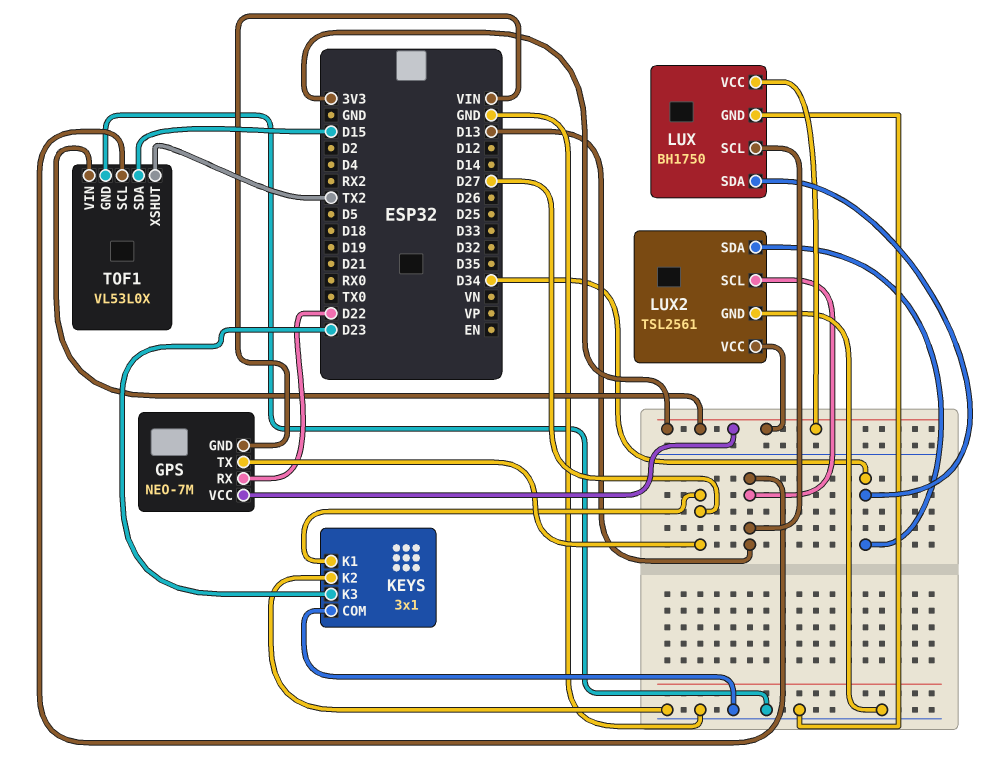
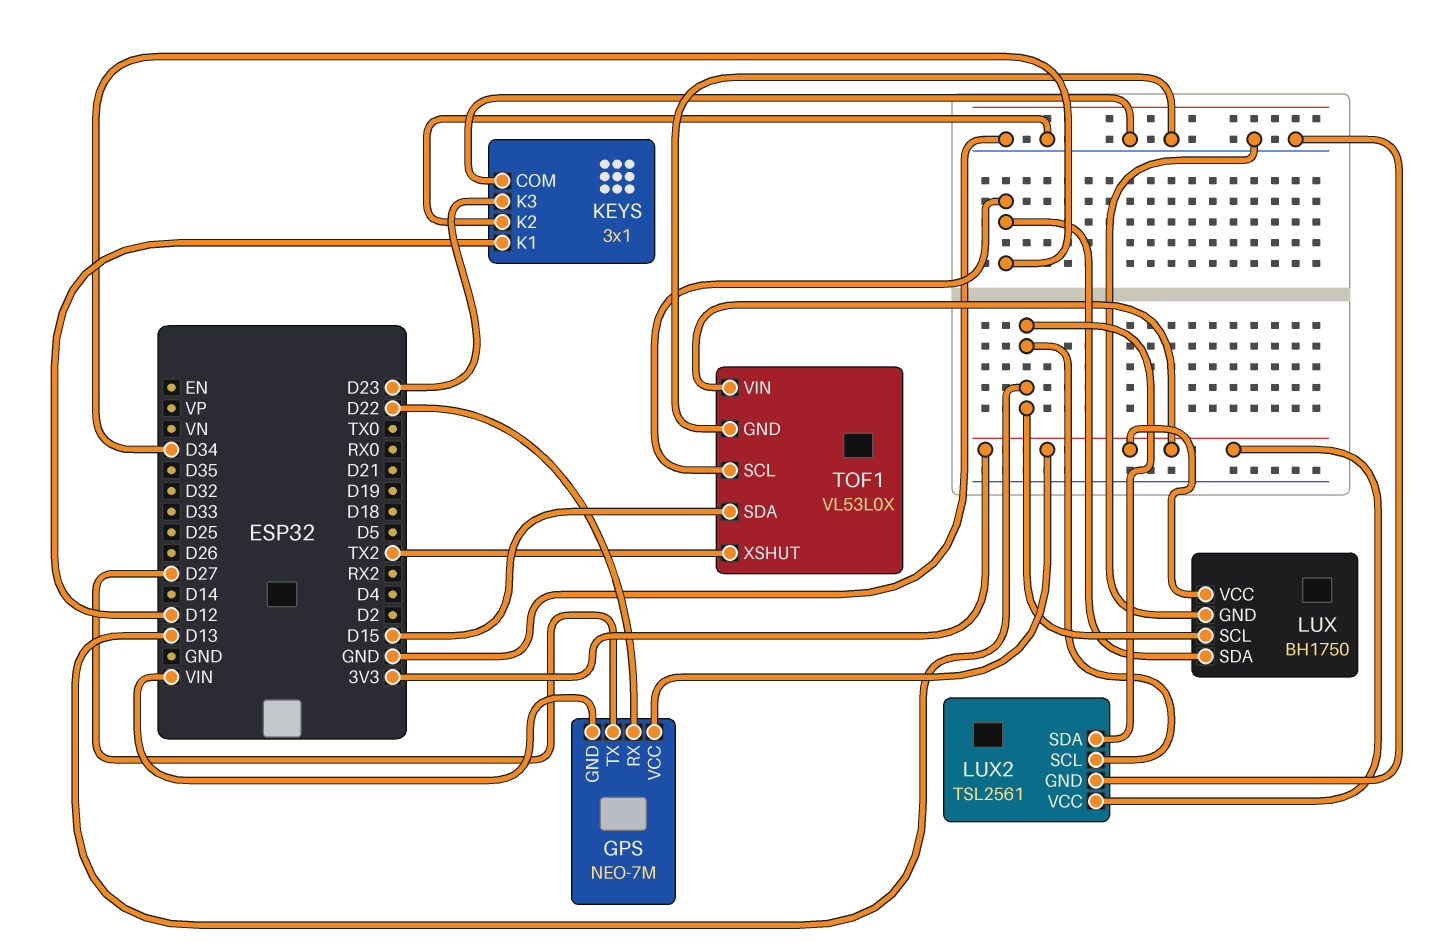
KEYS pin K1: D27 -> D12
LUX2 pin SDA: D34 -> D13
TOF1 pin SCL: D13 -> D34

